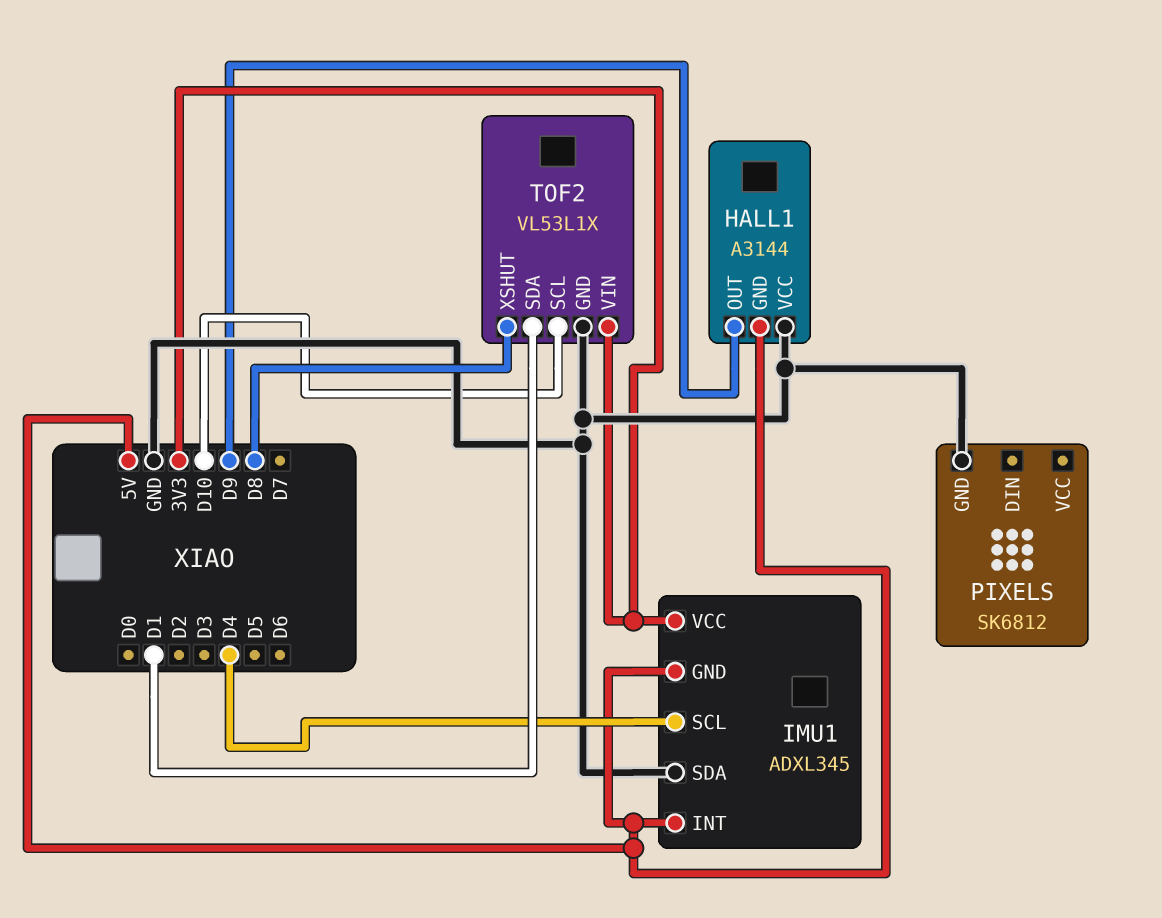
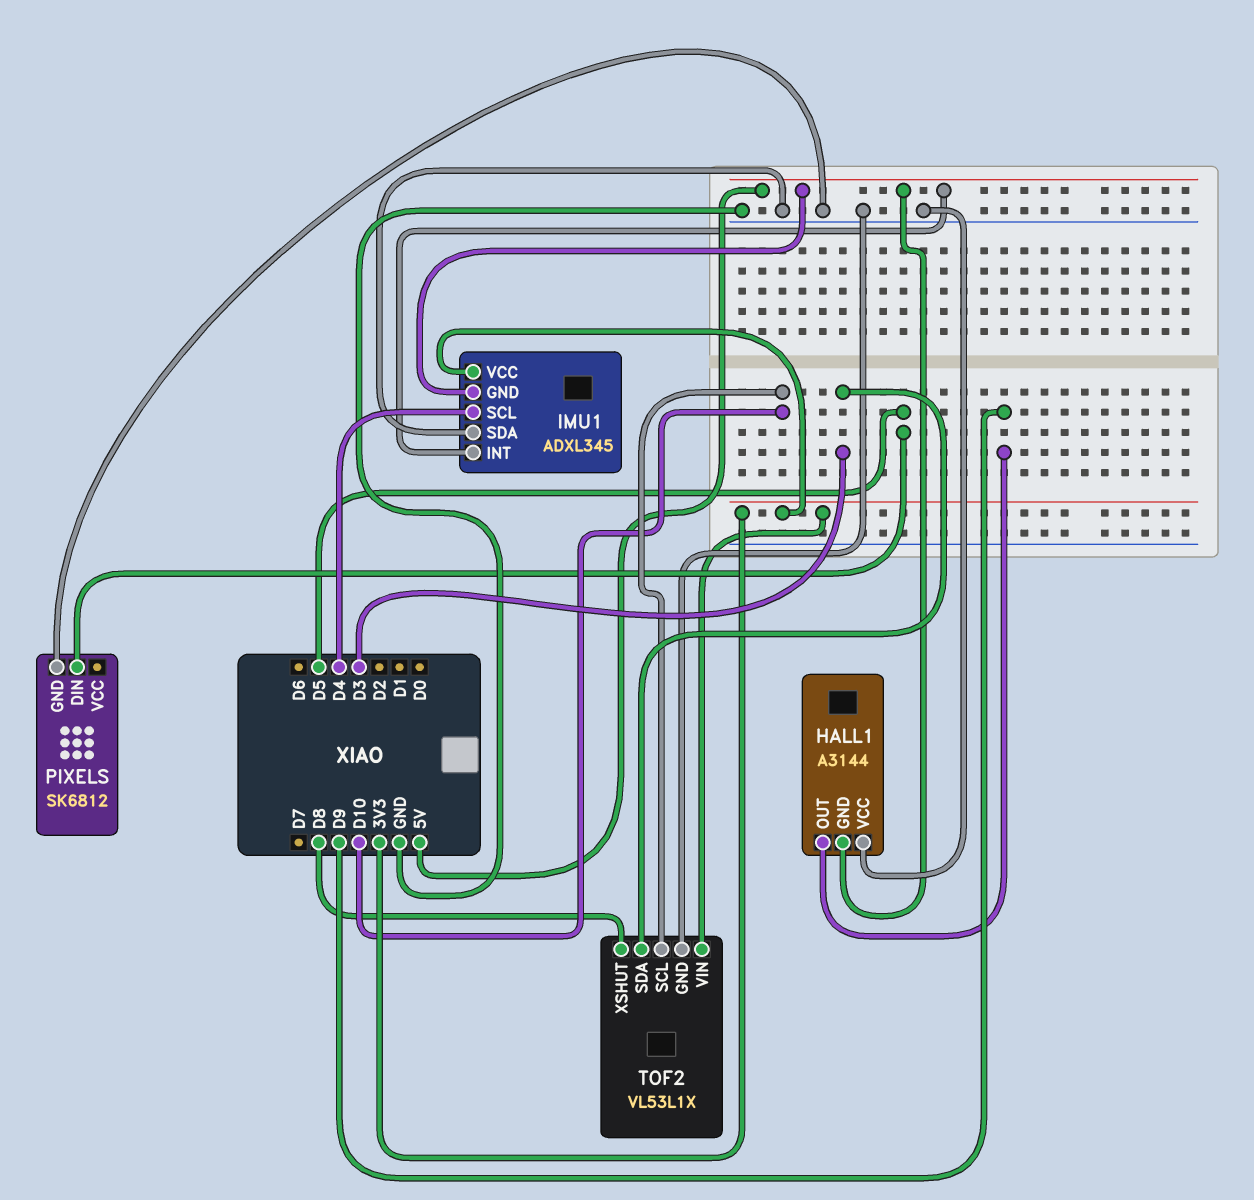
PIXELS pin DIN: none -> D5
TOF2 pin SDA: D1 -> D3

